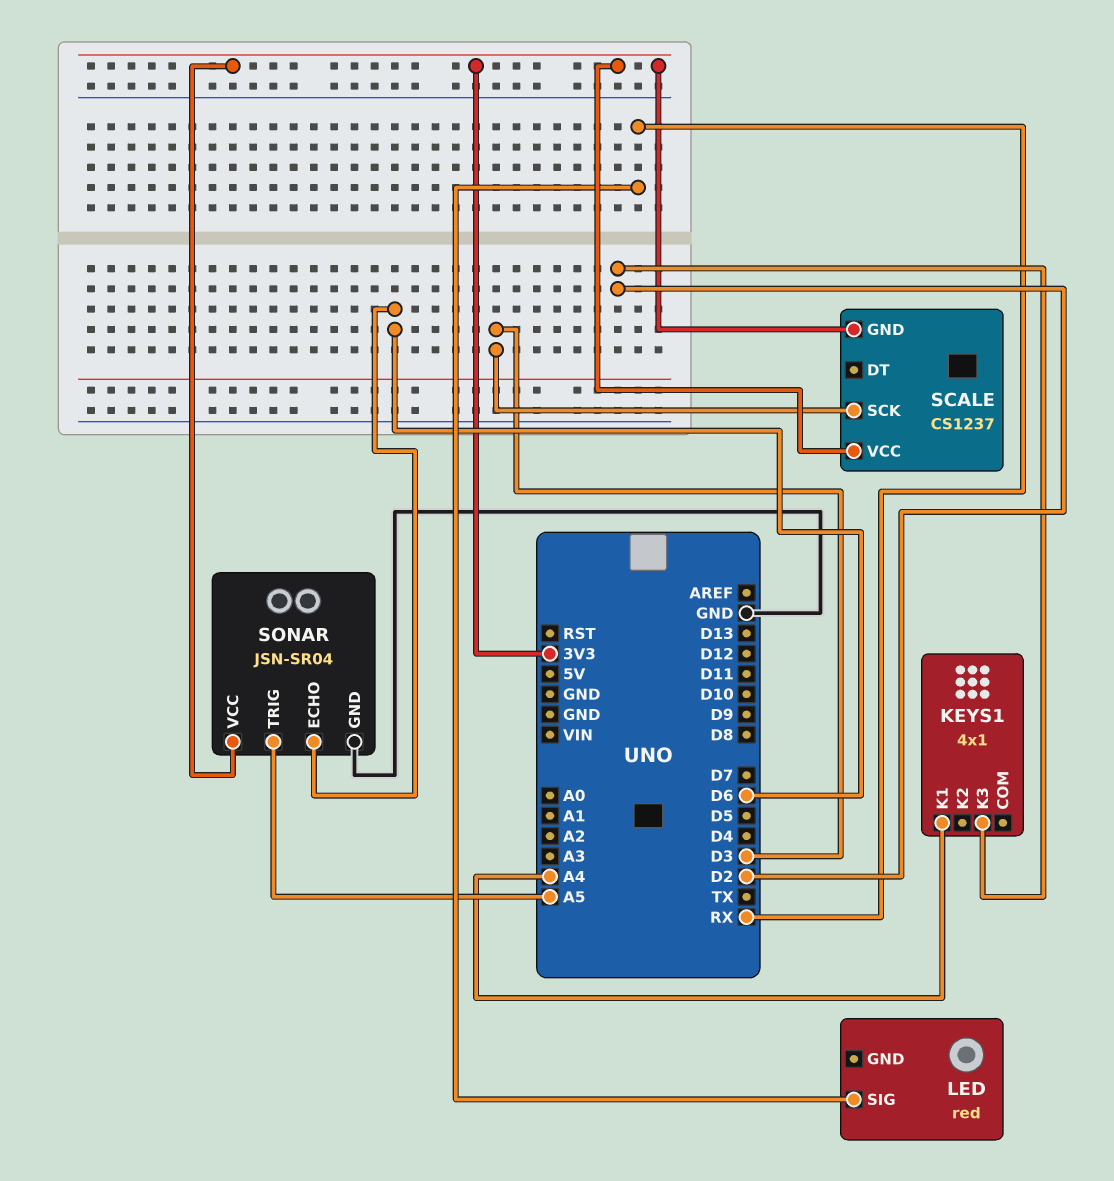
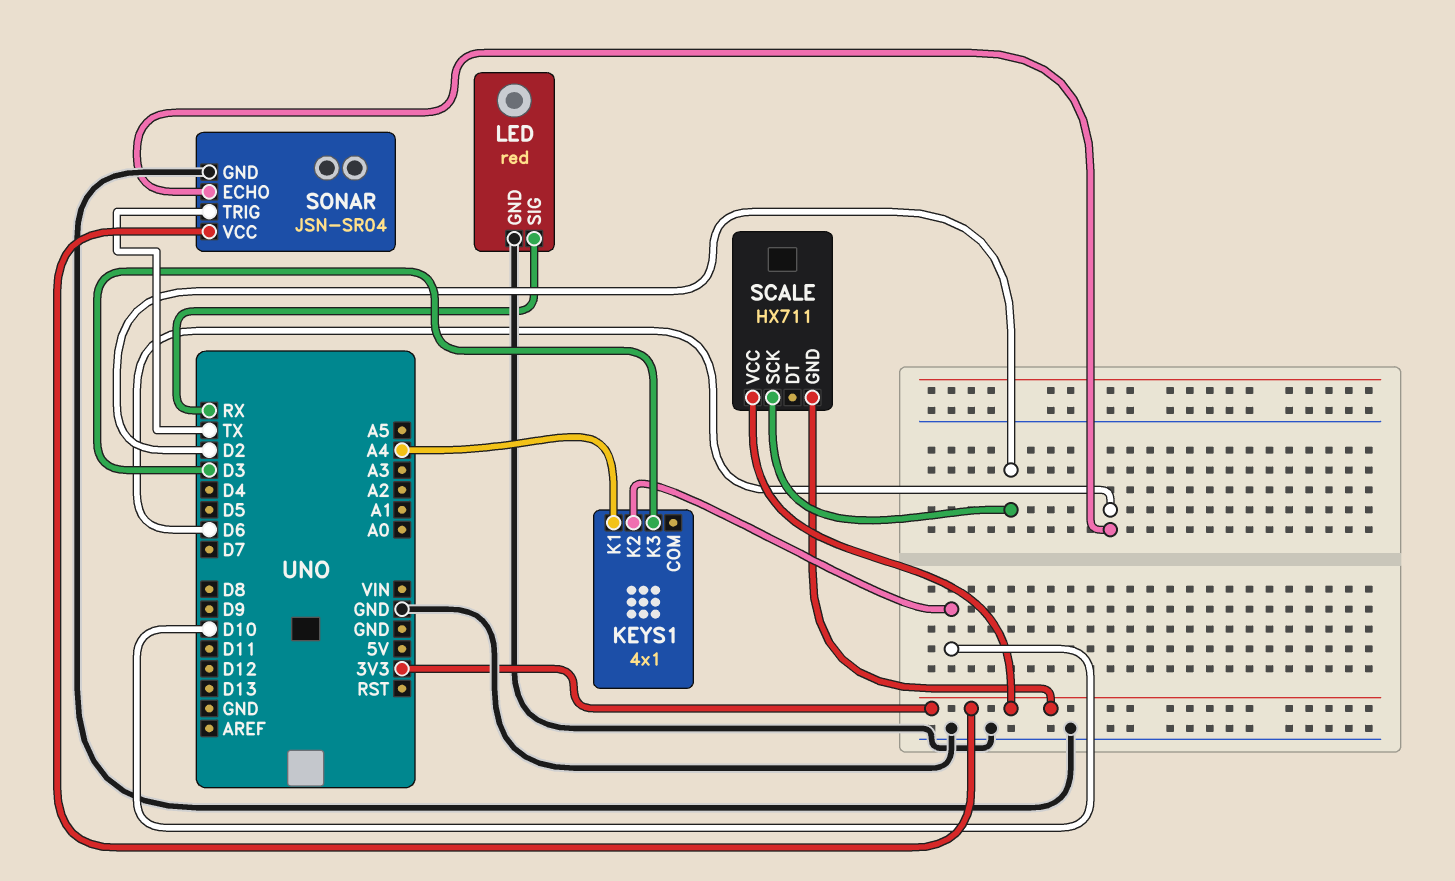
KEYS1 pin K2: none -> D10
KEYS1 pin K3: D2 -> D3
LED pin GND: none -> GND
SCALE: CS1237 -> HX711
SCALE pin SCK: D3 -> D2
SONAR pin TRIG: A5 -> TX

